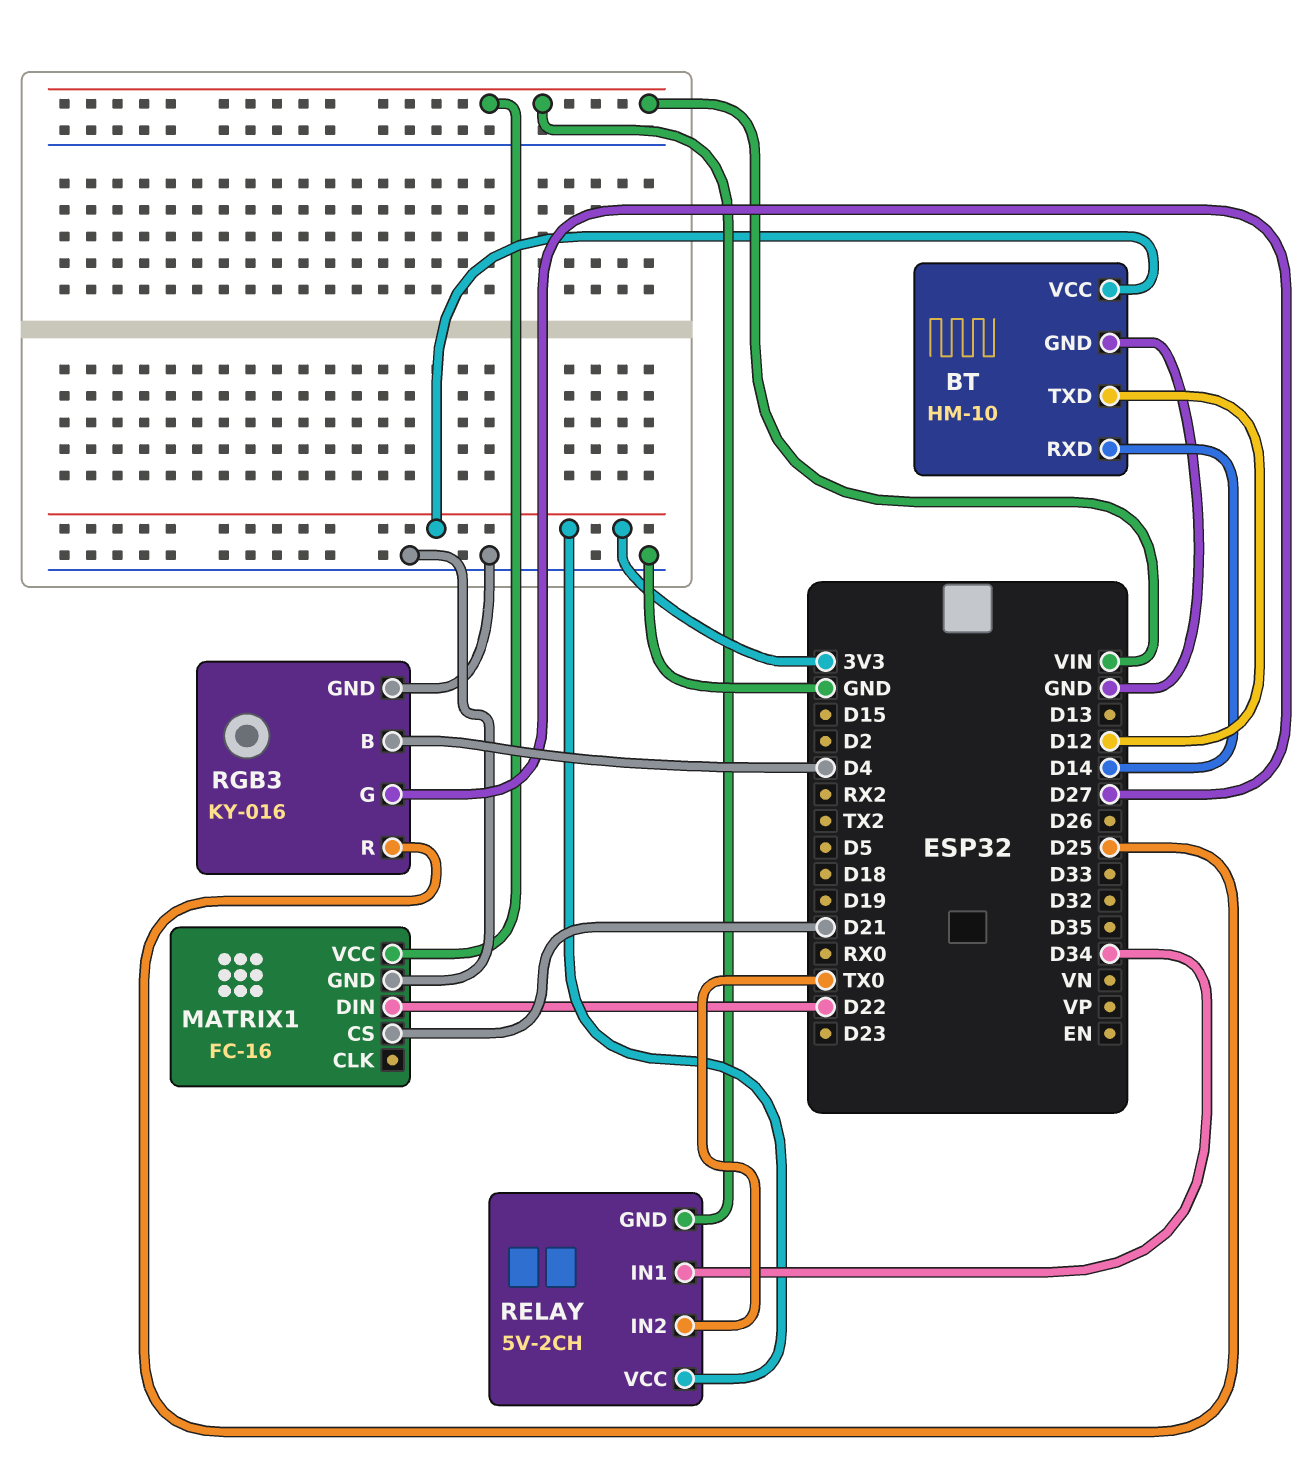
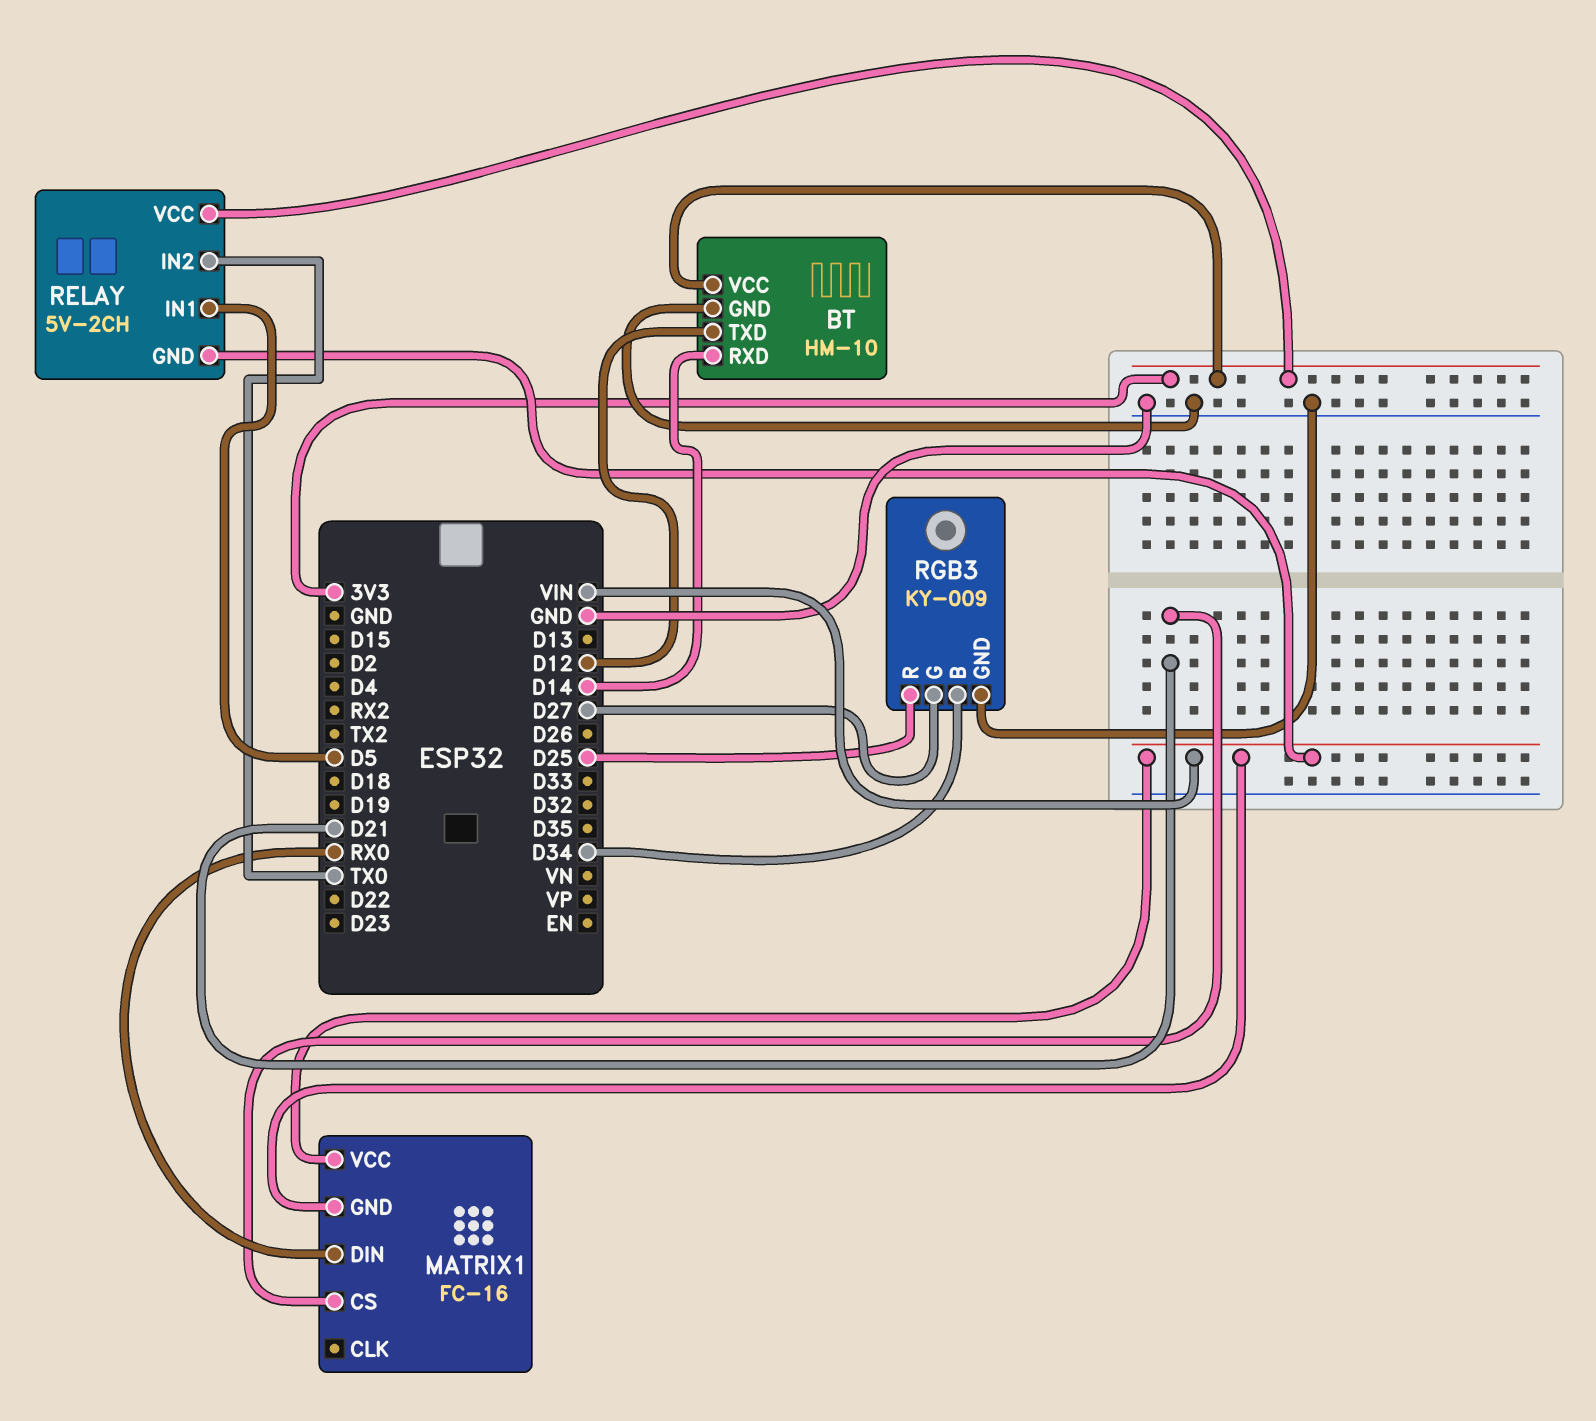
MATRIX1 pin DIN: D22 -> RX0
MATRIX1 pin GND: GND -> VIN
RELAY pin IN1: D34 -> D5
RGB3: KY-016 -> KY-009
RGB3 pin B: D4 -> D34

